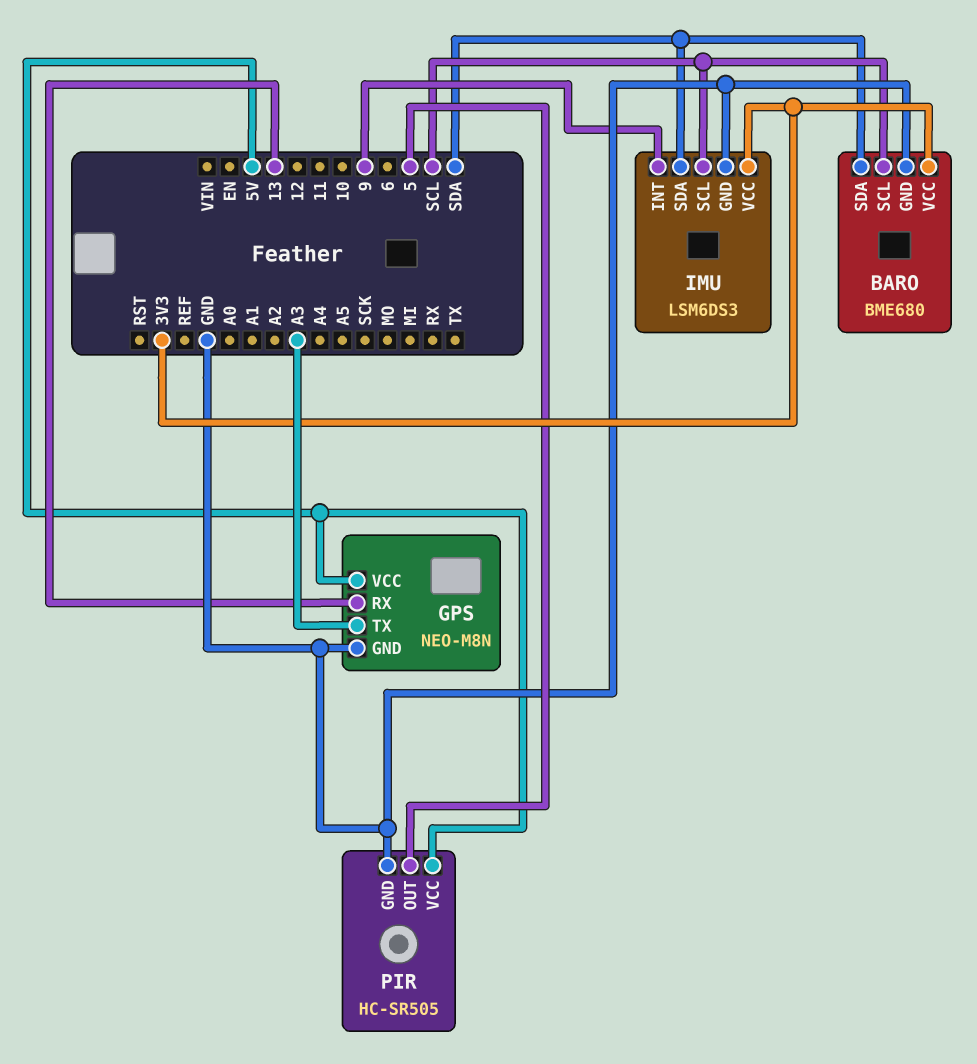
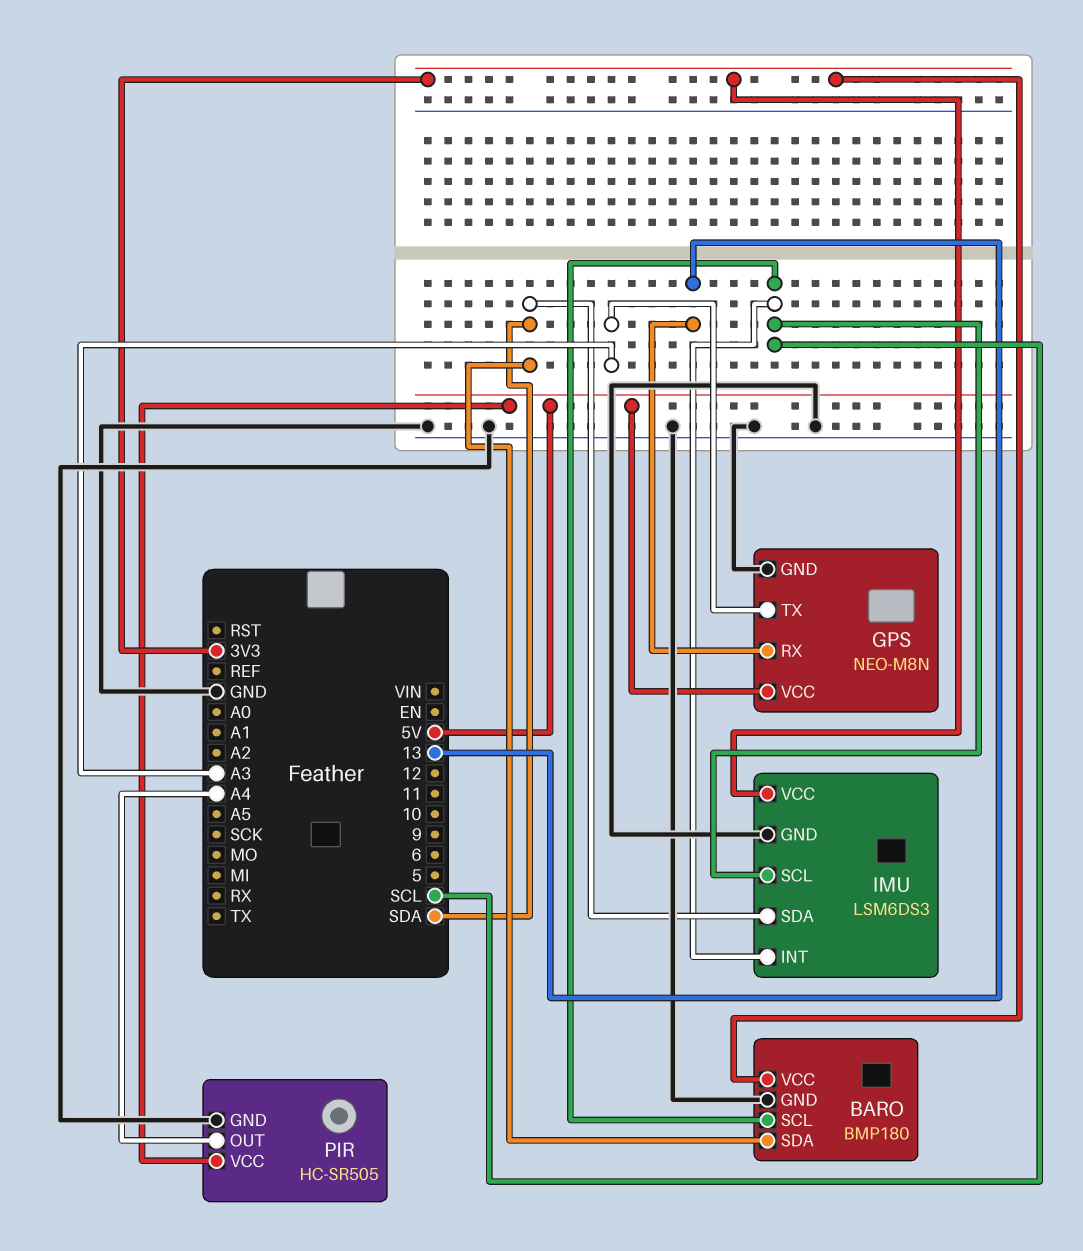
BARO: BME680 -> BMP180
IMU pin INT: 9 -> SCL
PIR pin OUT: 5 -> A4

